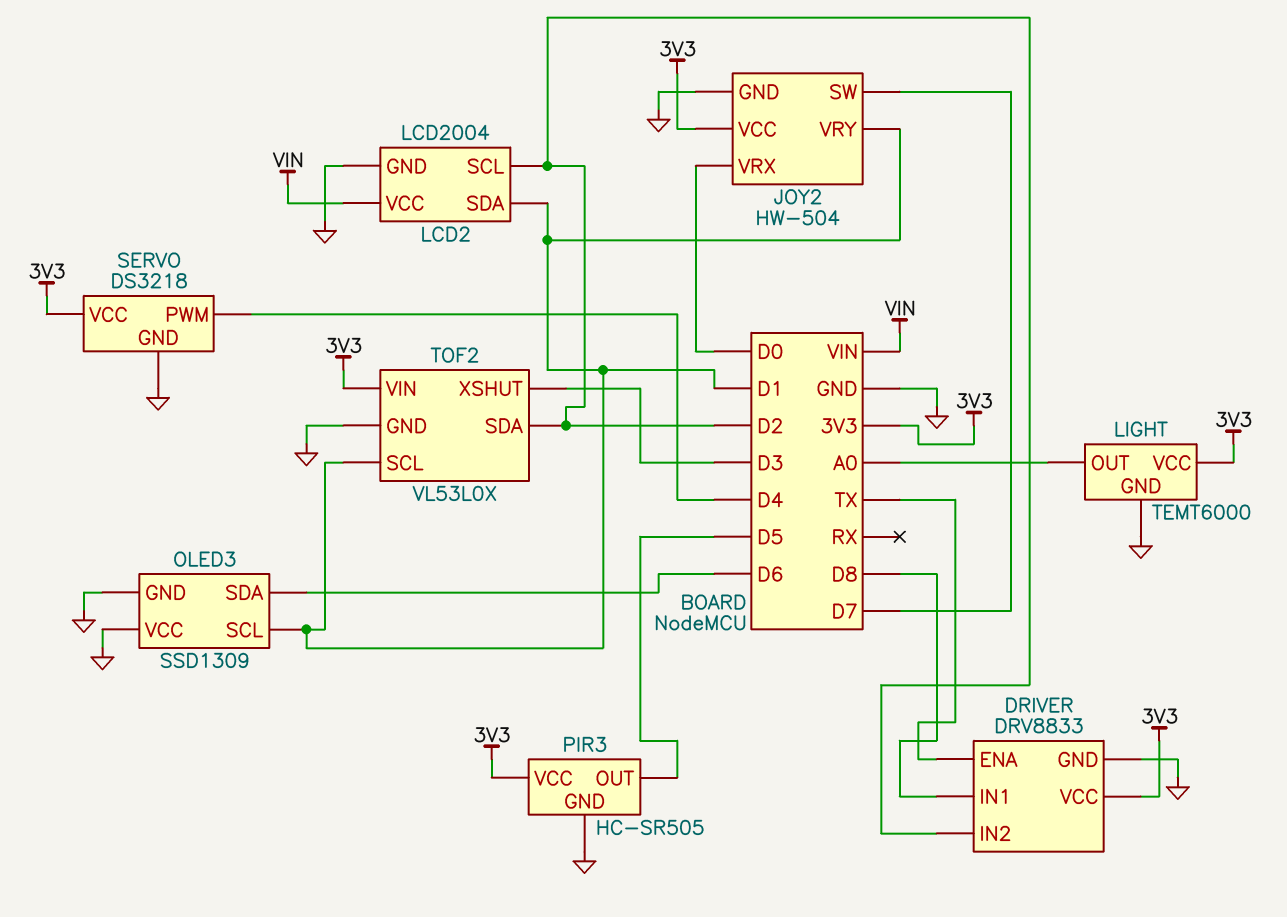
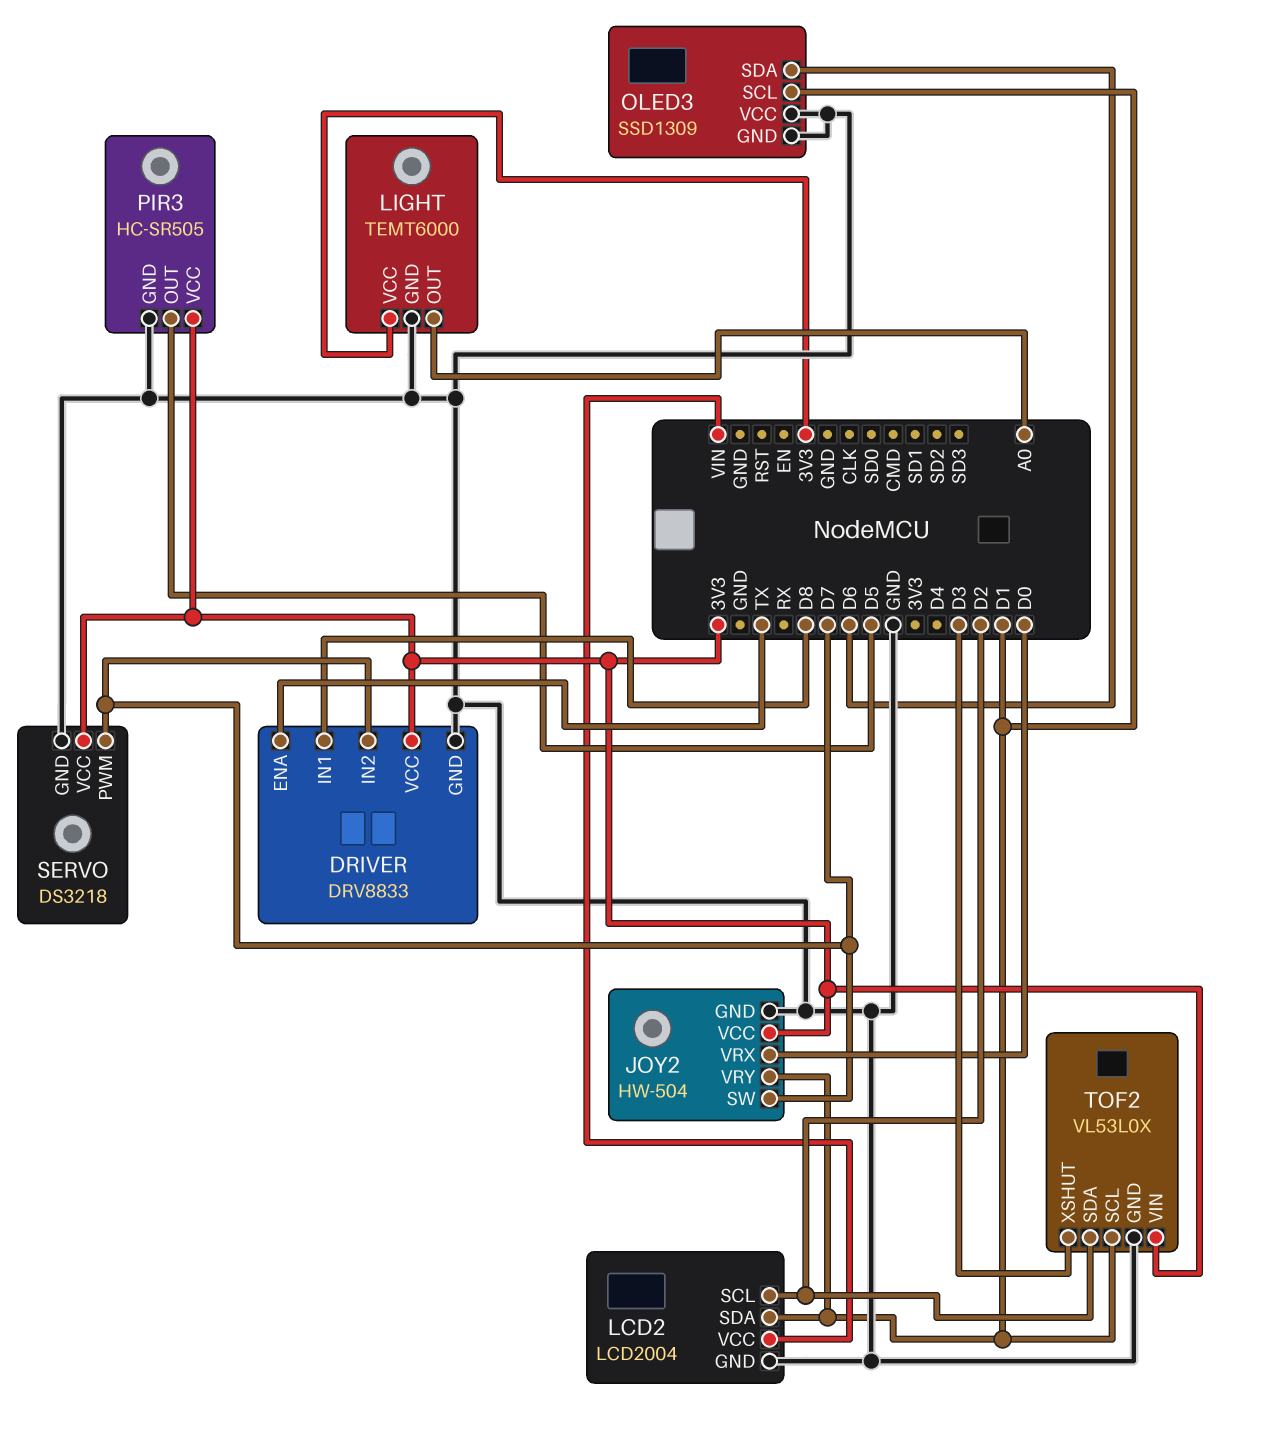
DRIVER pin IN2: D2 -> D7
SERVO pin PWM: D4 -> D7

